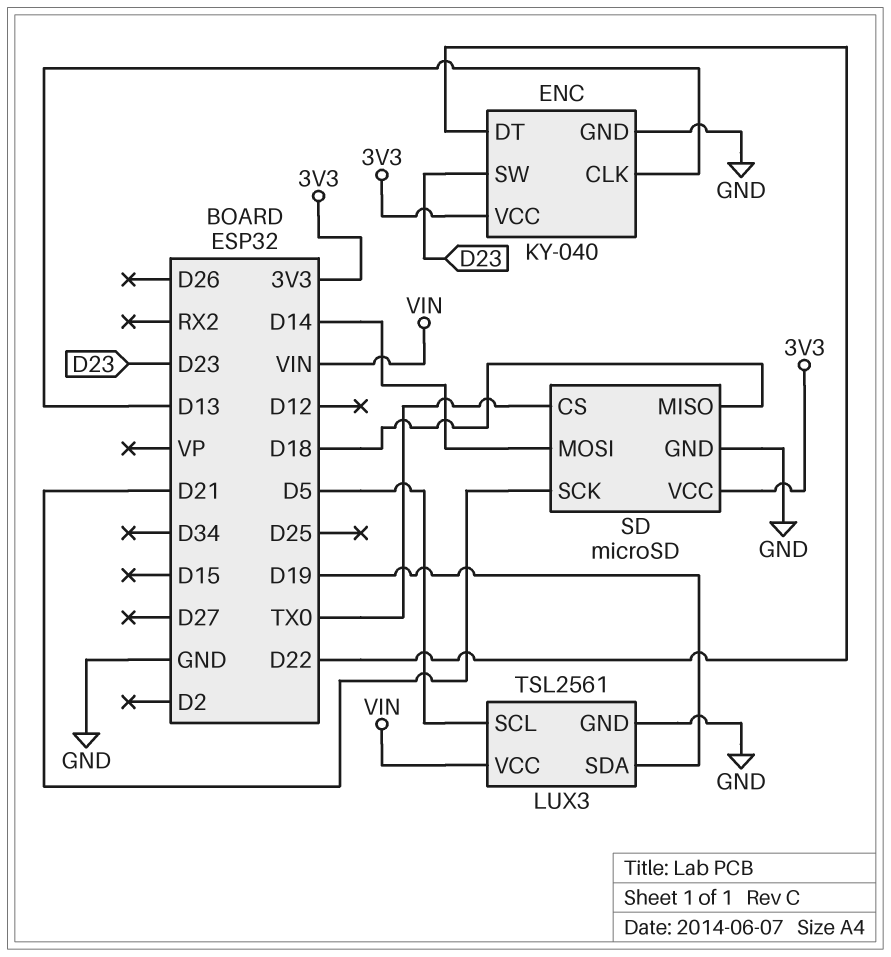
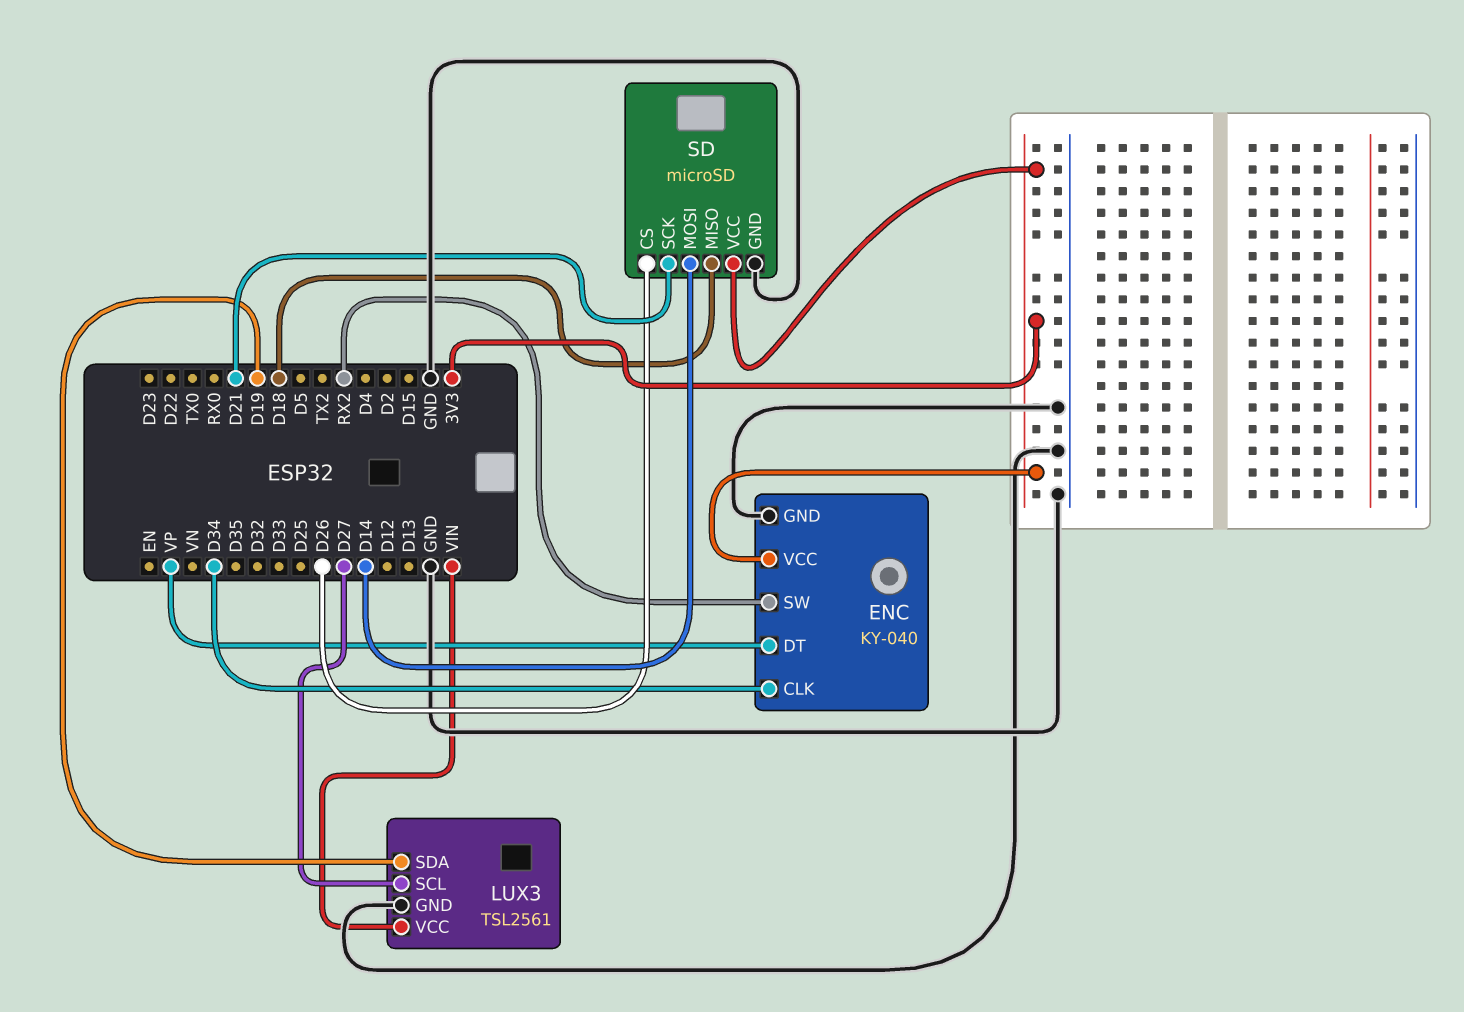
ENC pin CLK: D13 -> D34
ENC pin DT: D22 -> VP
ENC pin SW: D23 -> RX2
LUX3 pin SCL: D5 -> D27
SD pin CS: TX0 -> D26

